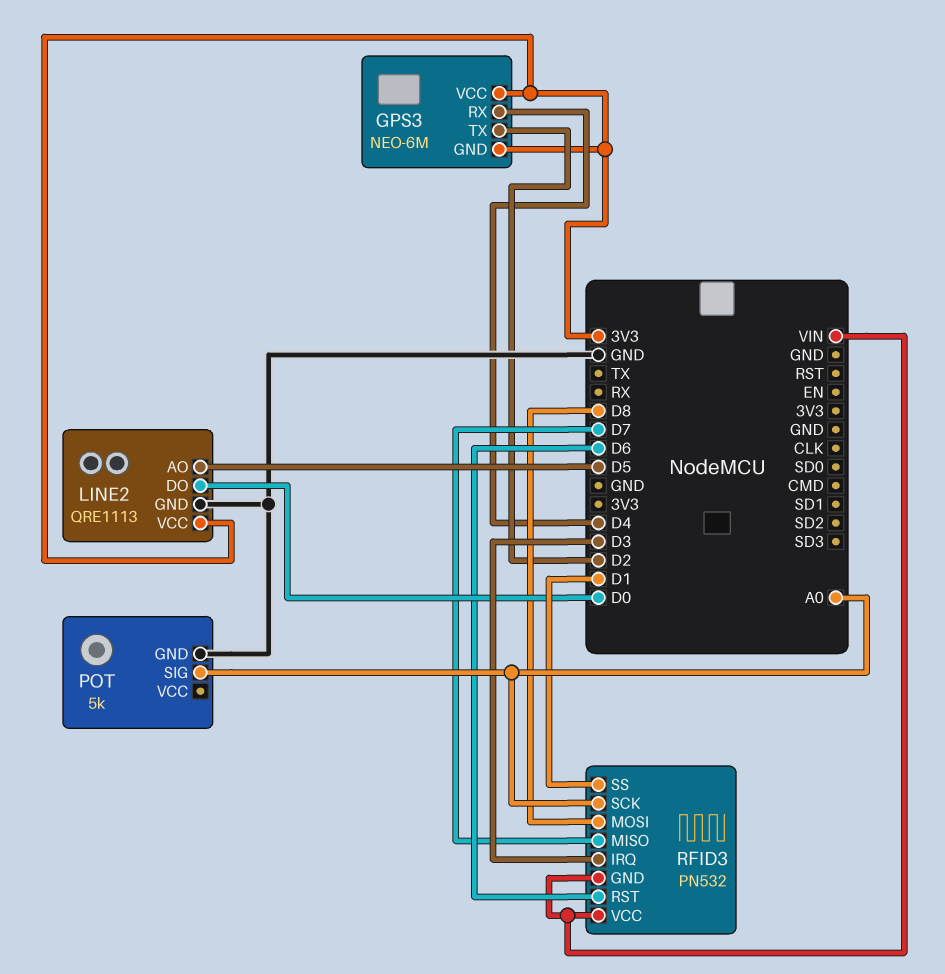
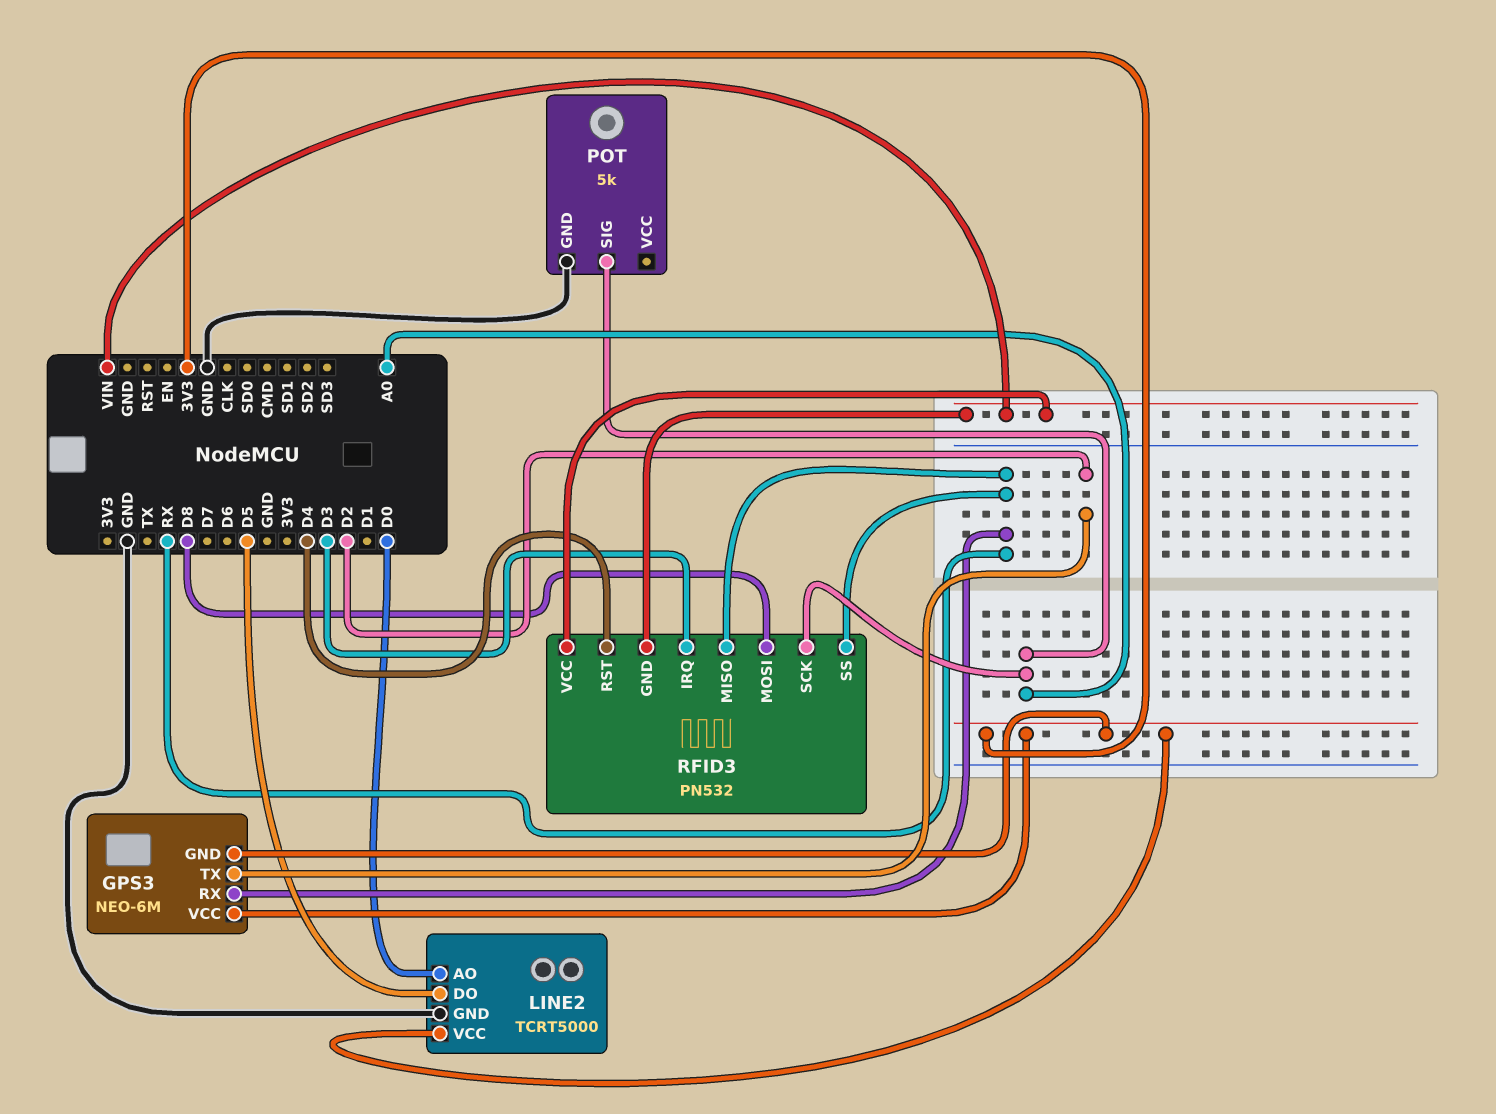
GPS3 pin RX: D4 -> RX
LINE2: QRE1113 -> TCRT5000
LINE2 pin AO: D5 -> D0
LINE2 pin DO: D0 -> D5
RFID3 pin MISO: D7 -> RX
RFID3 pin RST: D6 -> D4
RFID3 pin SS: D1 -> RX

